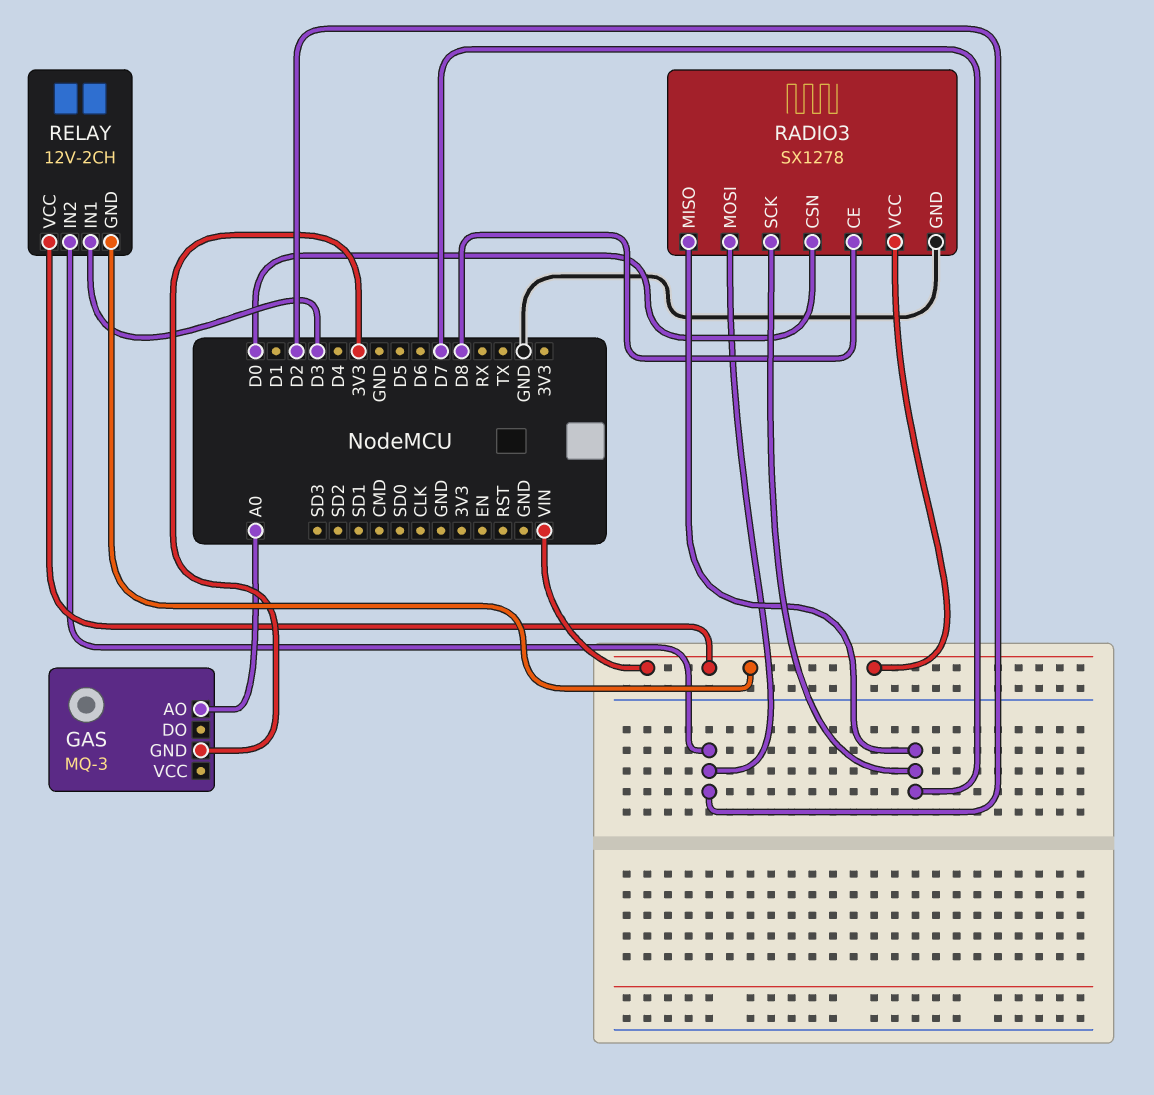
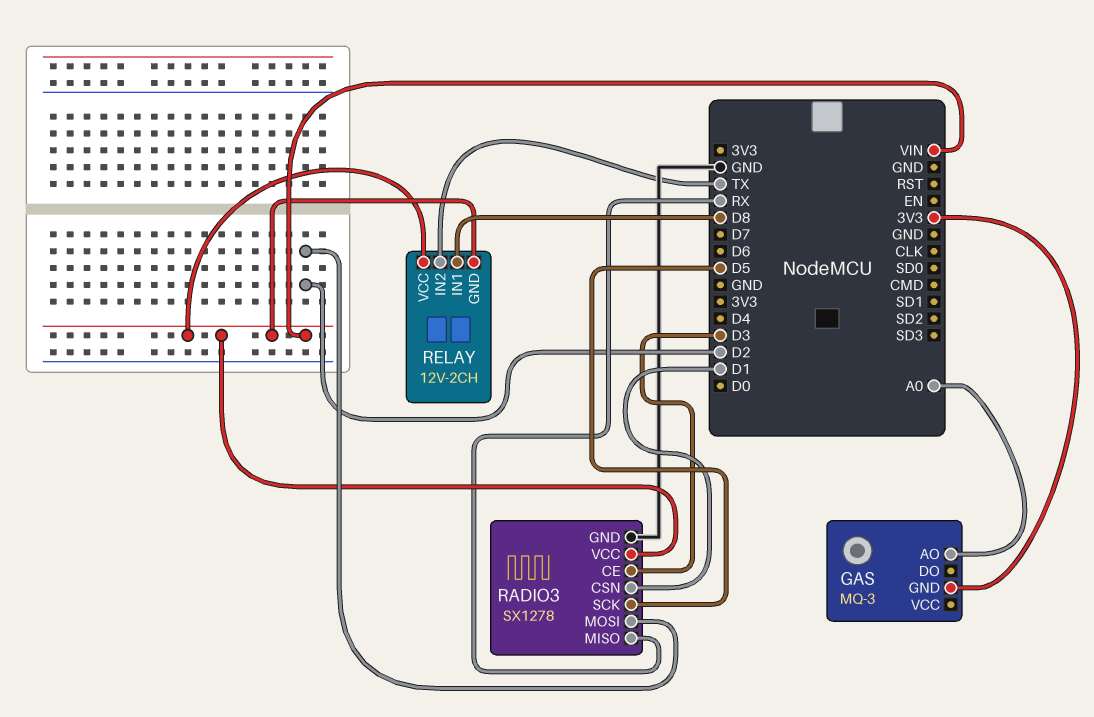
RADIO3 pin CE: D8 -> D3
RADIO3 pin CSN: D0 -> D1
RADIO3 pin MISO: D7 -> RX
RADIO3 pin SCK: D7 -> D5
RELAY pin IN1: D3 -> D8
RELAY pin IN2: D2 -> TX

